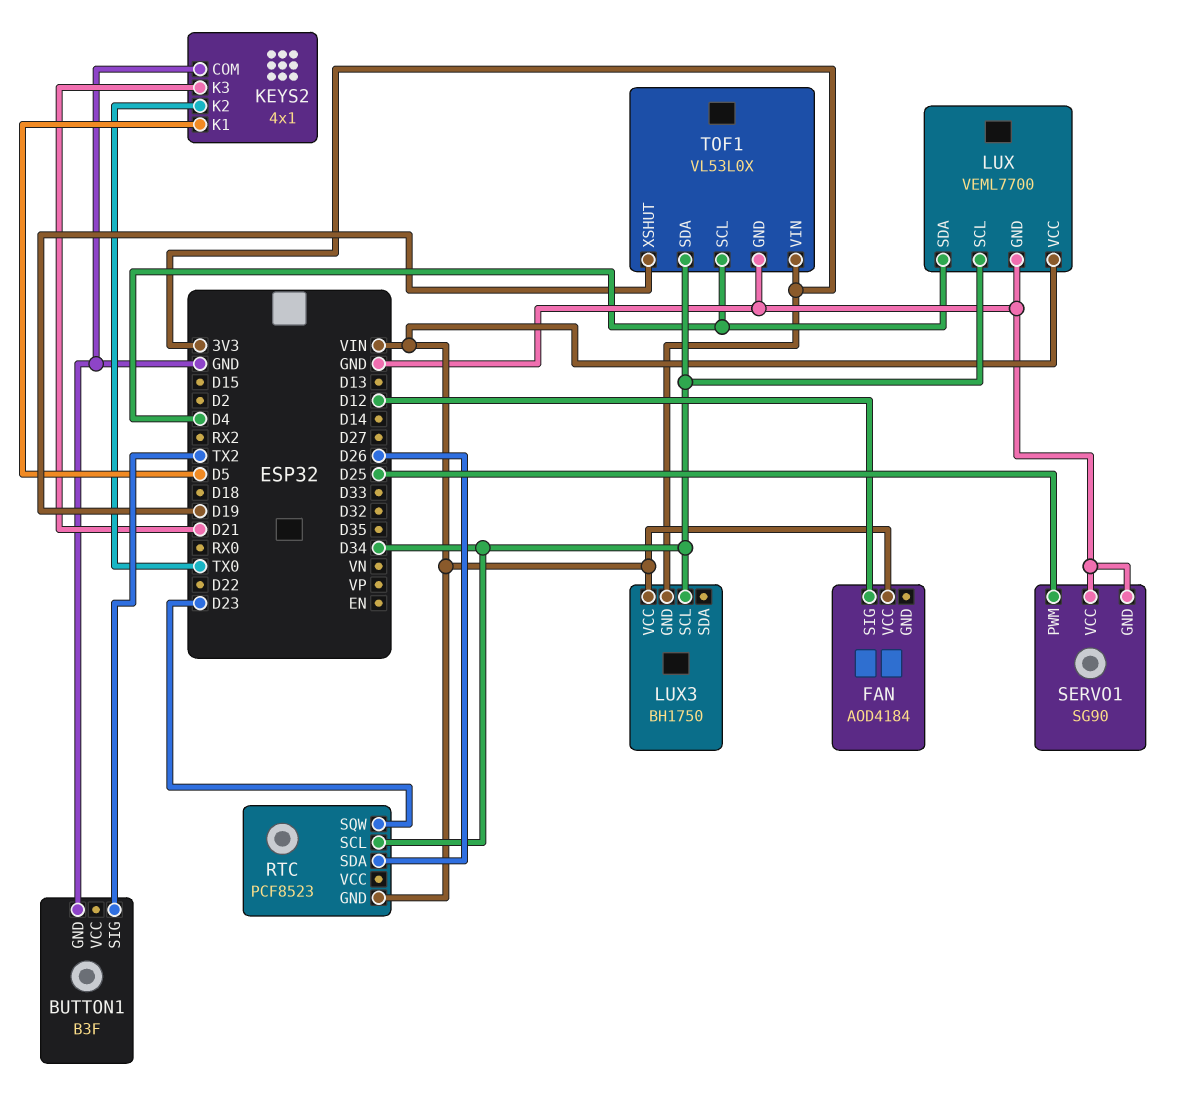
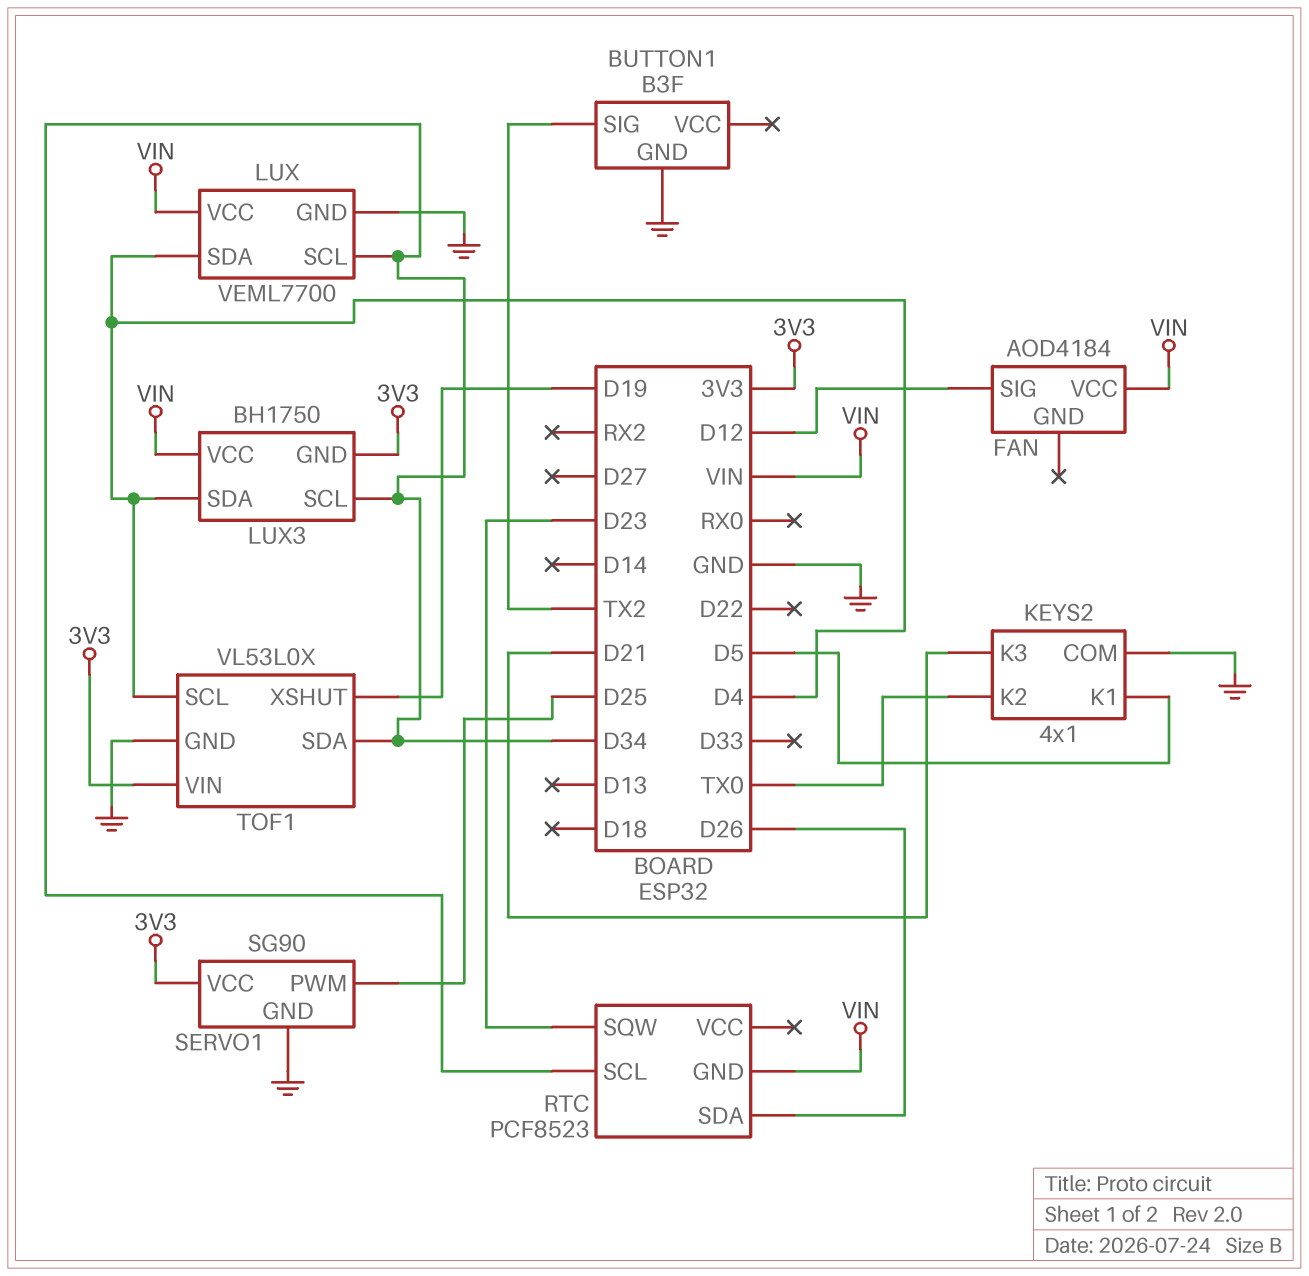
LUX3 pin SDA: none -> D4
SERVO1 pin VCC: GND -> 3V3

